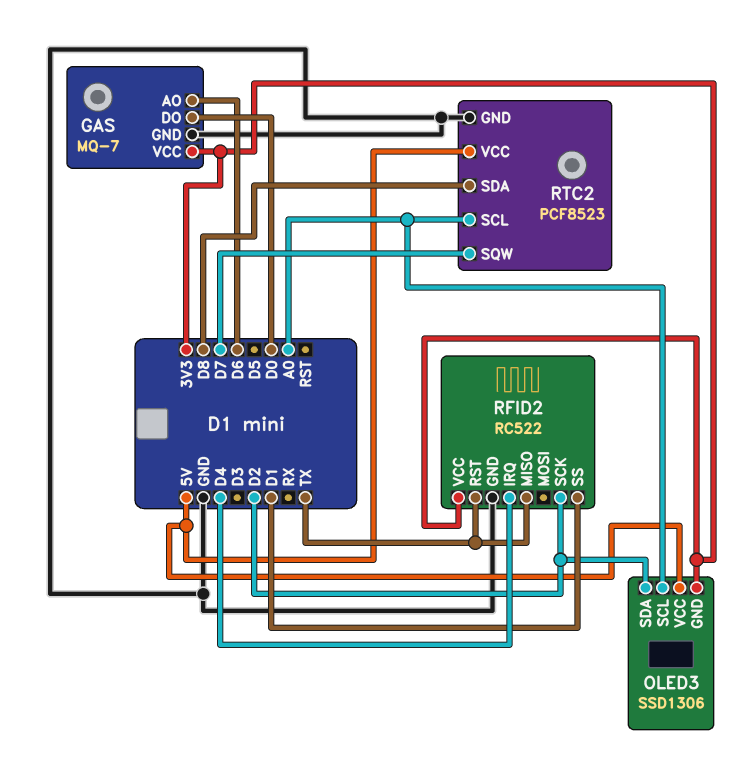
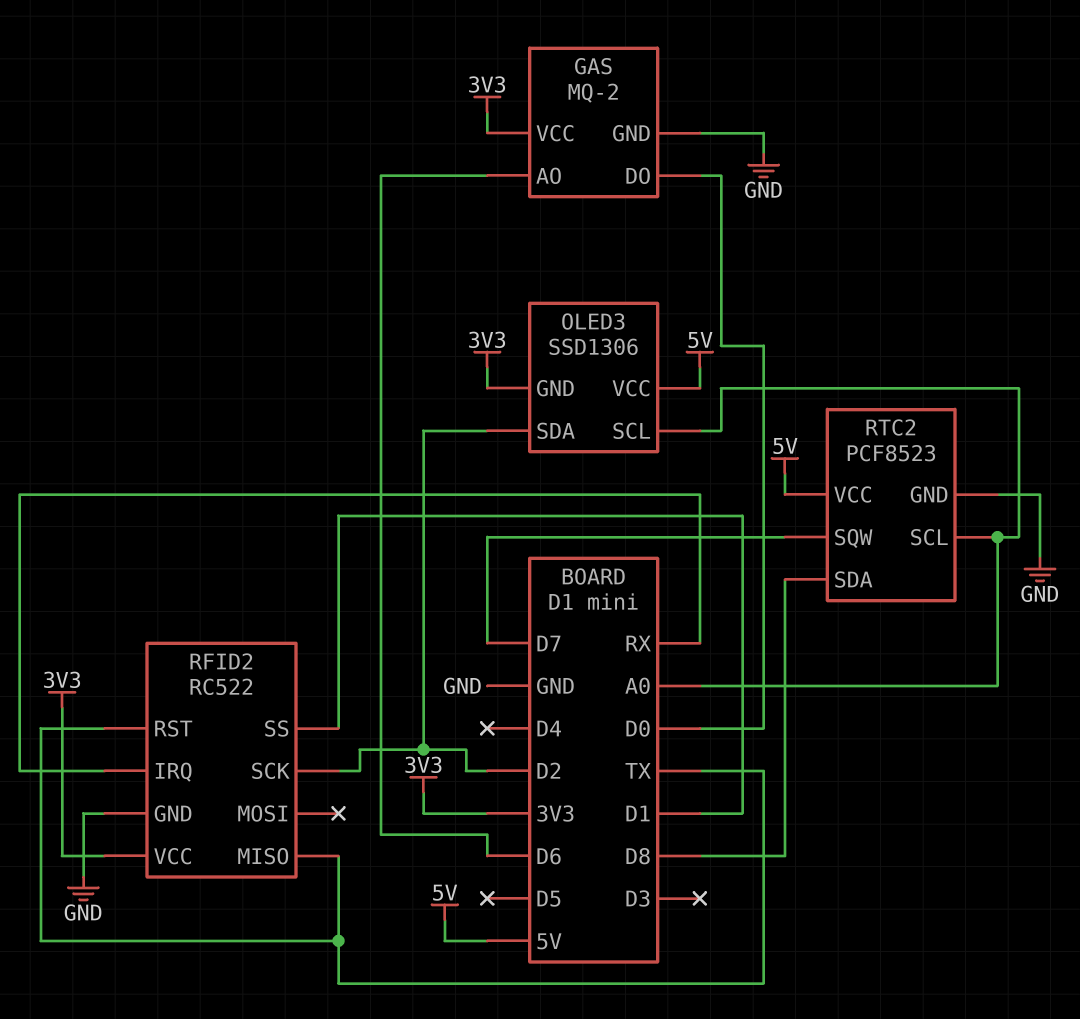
GAS: MQ-7 -> MQ-2
RFID2 pin IRQ: D4 -> RX

